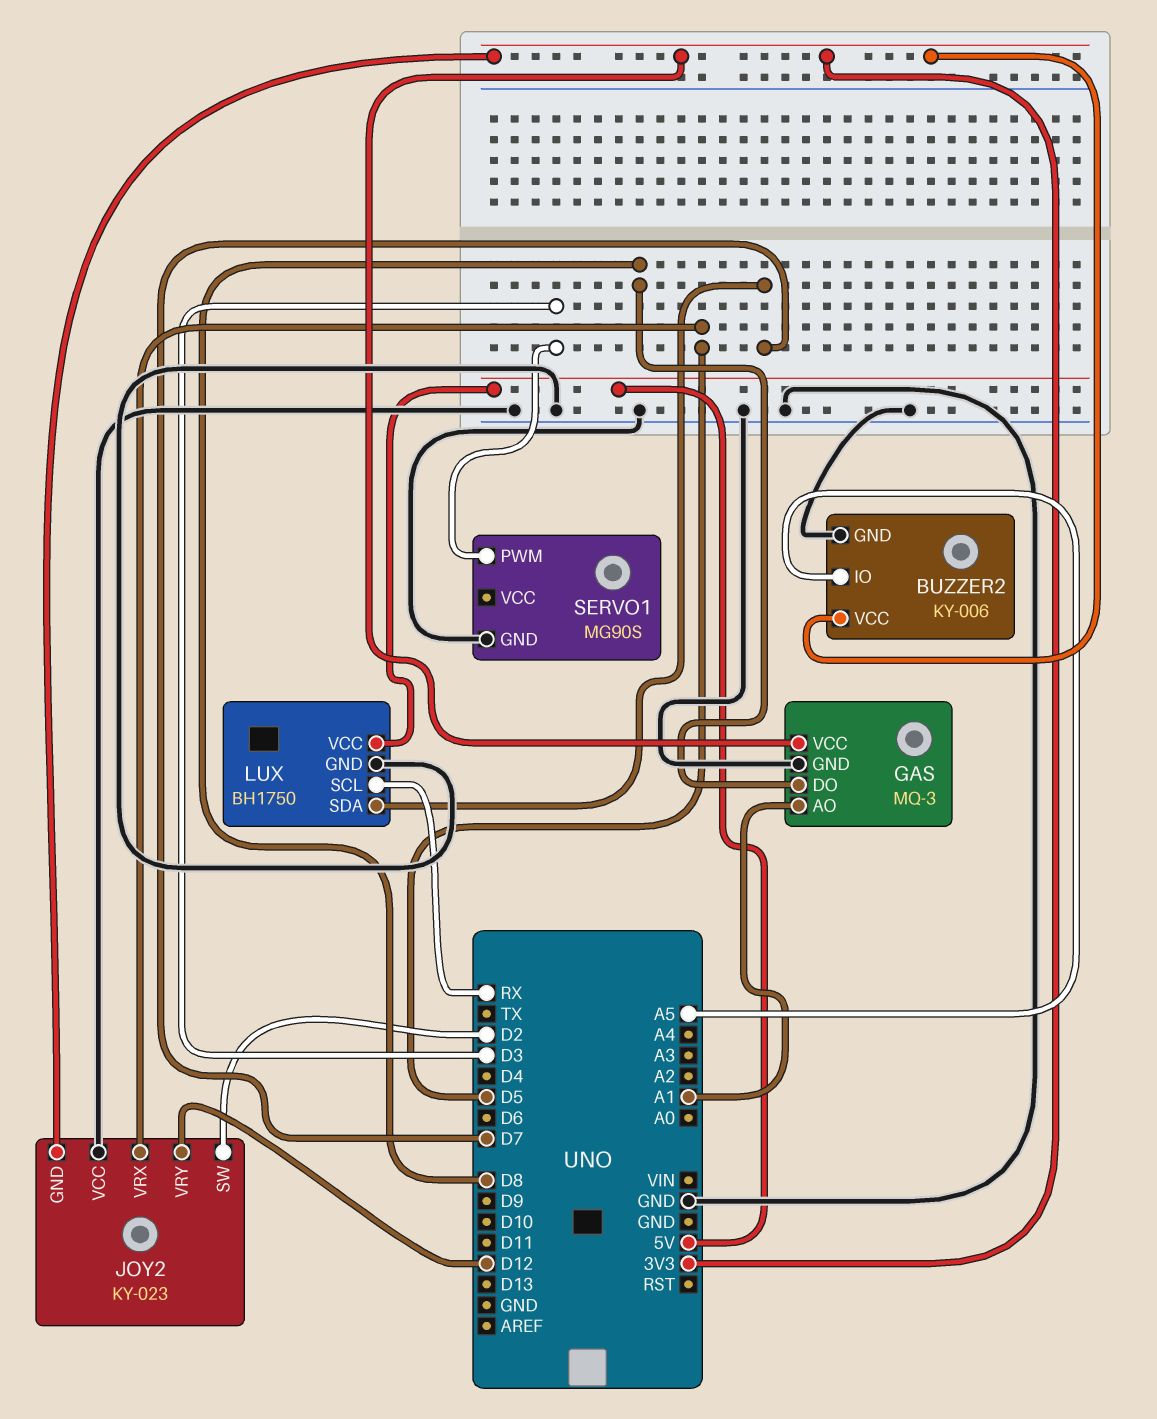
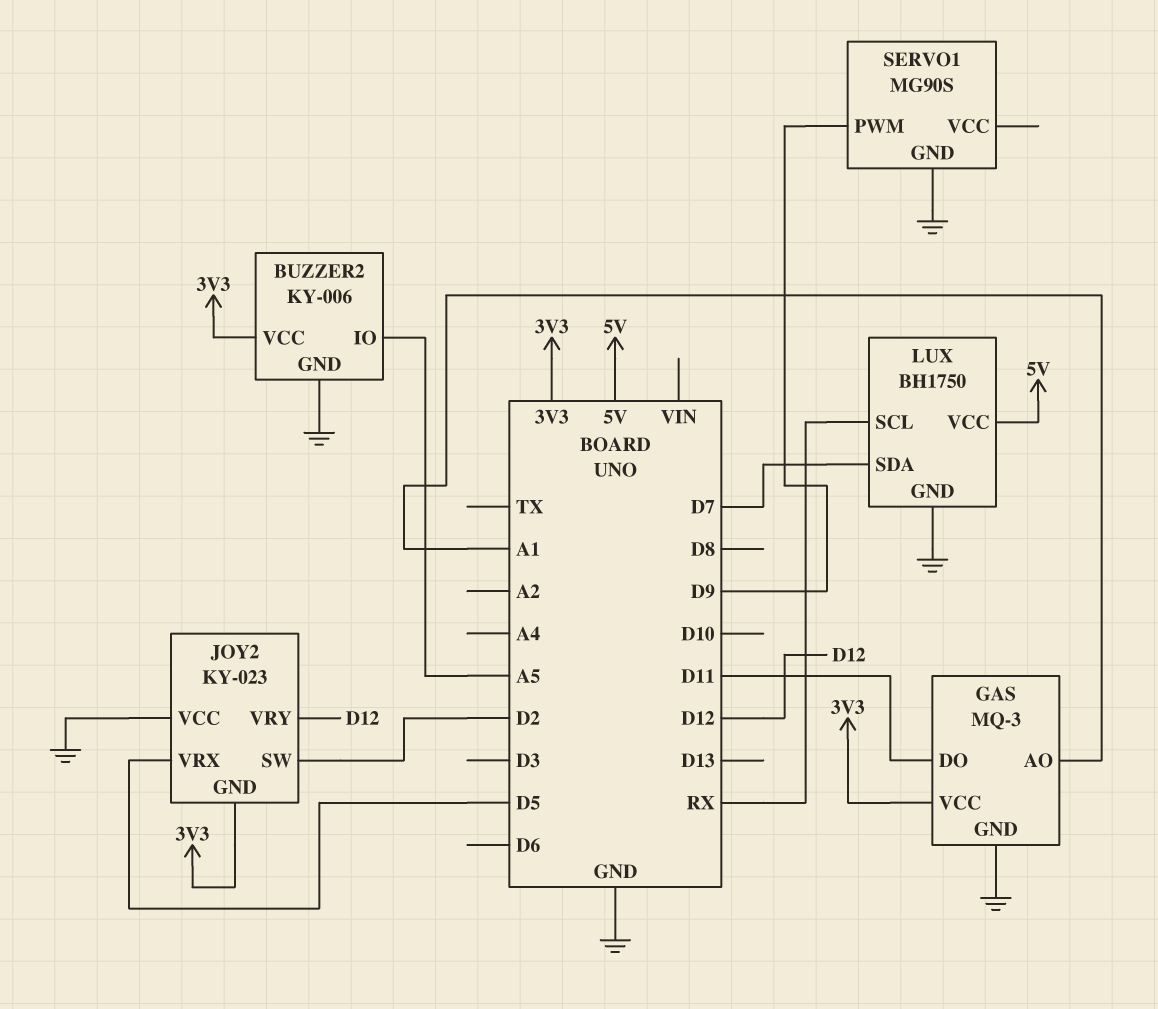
GAS pin DO: D8 -> D11
SERVO1 pin PWM: D3 -> D9

